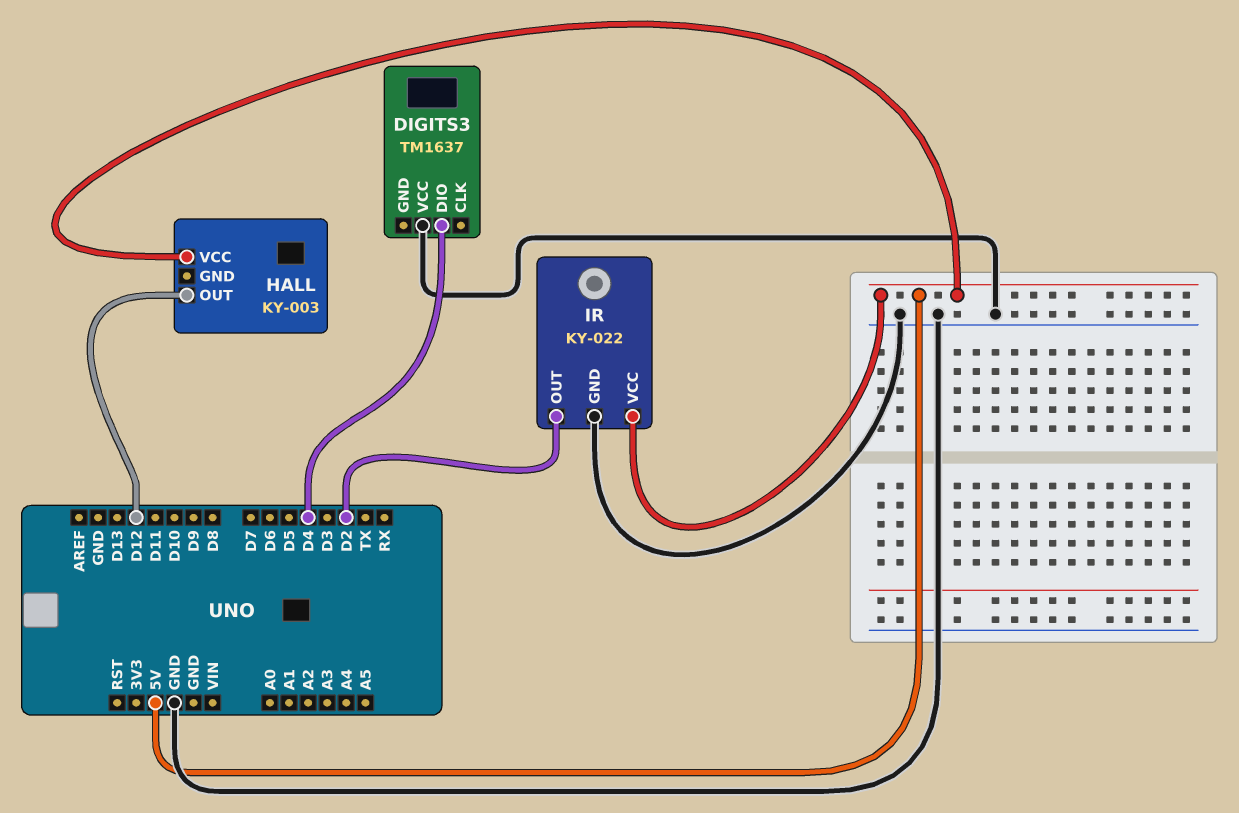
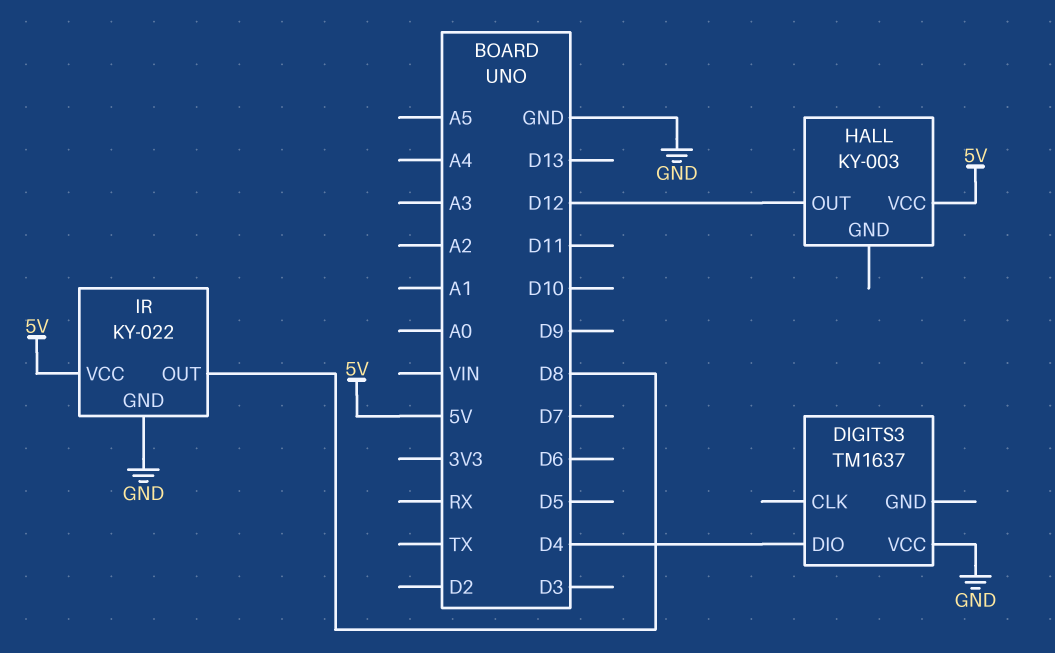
IR pin OUT: D2 -> D8

